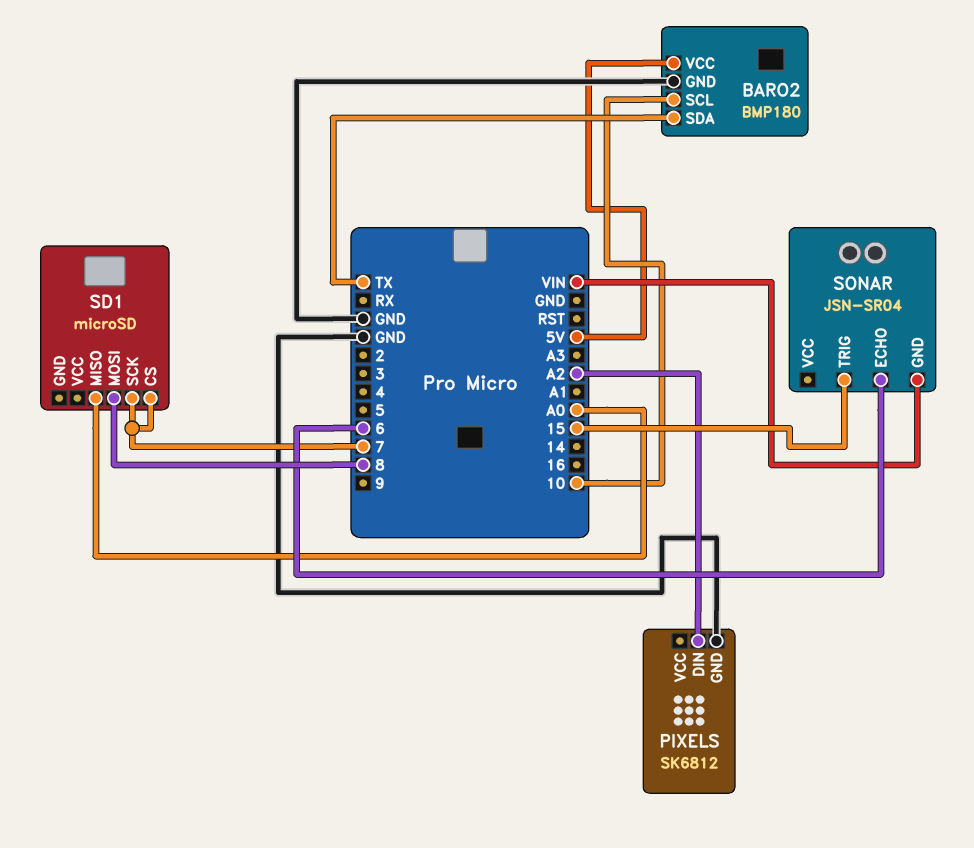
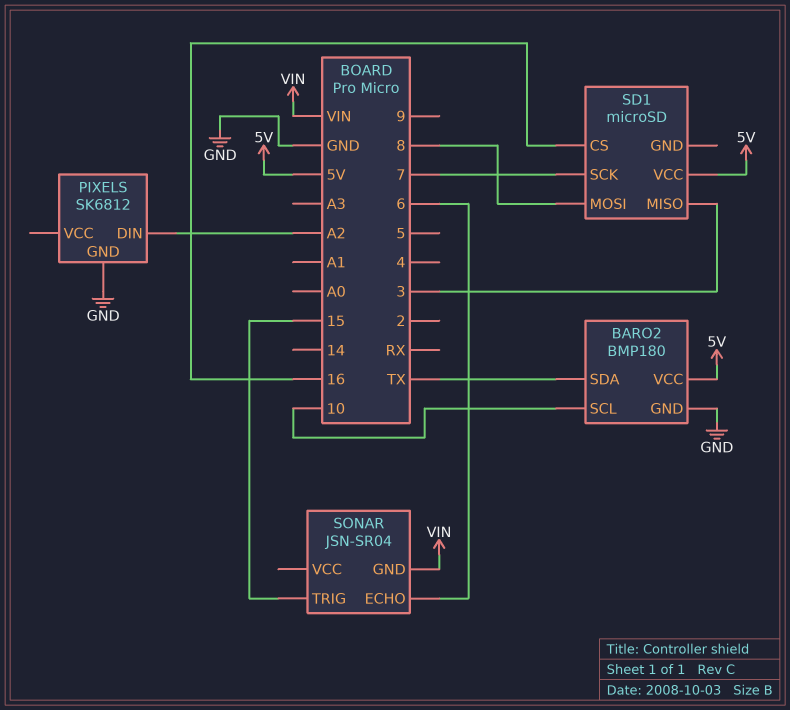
SD1 pin CS: 7 -> 16
SD1 pin MISO: A0 -> 3
SD1 pin VCC: none -> 5V

